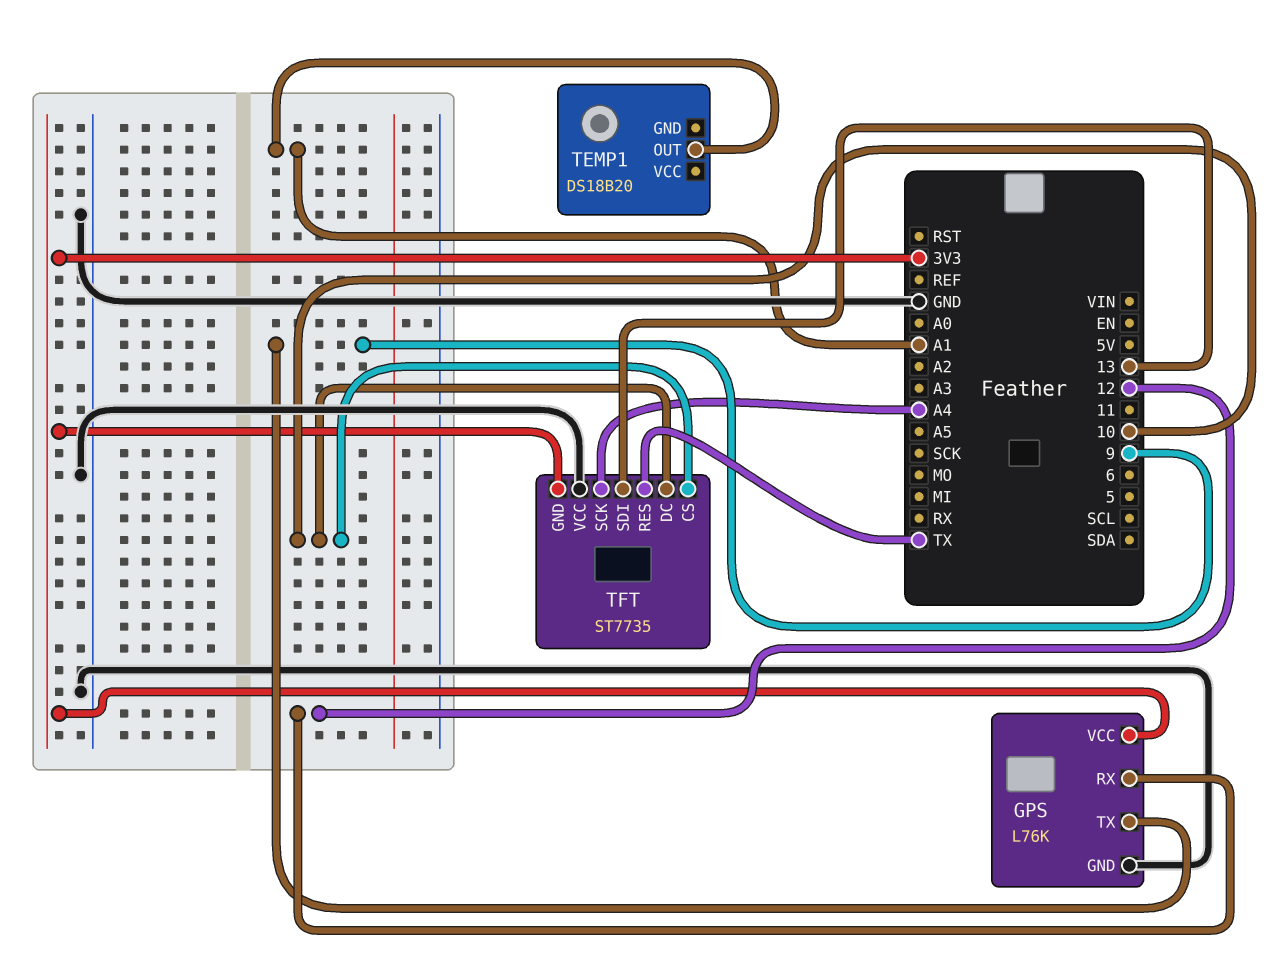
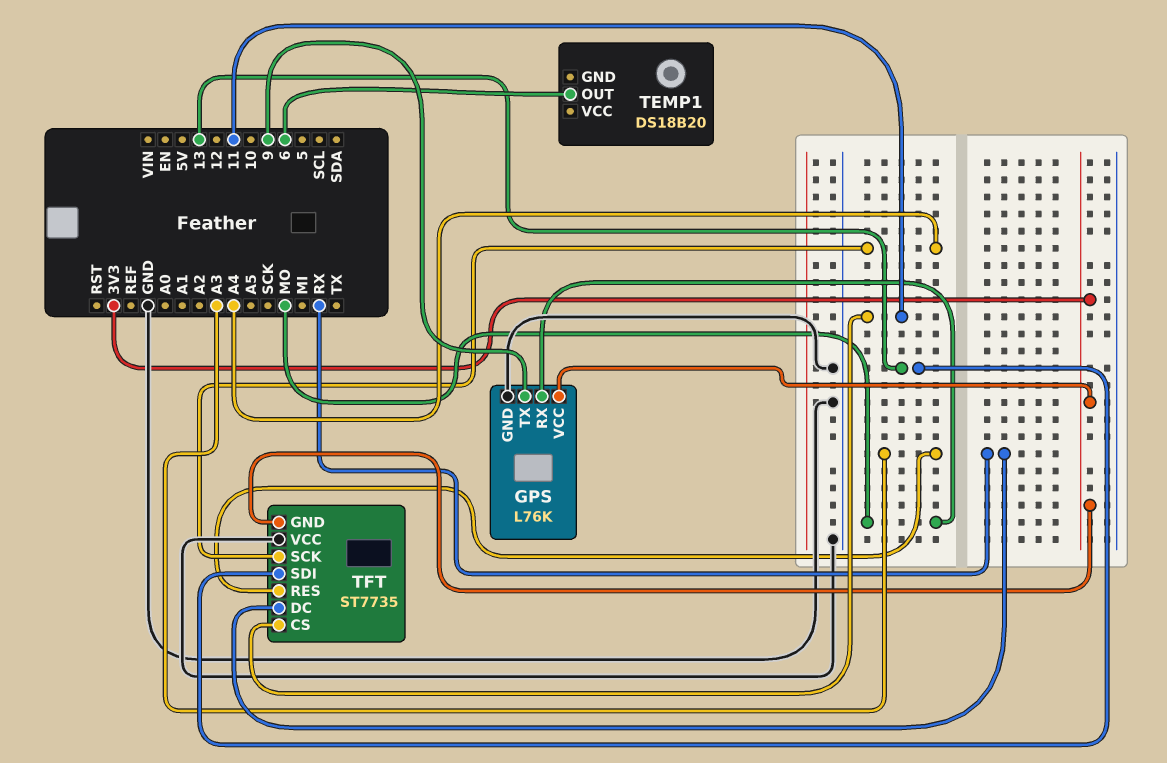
GPS pin RX: 12 -> MO
TEMP1 pin OUT: A1 -> 6
TFT pin CS: 10 -> 11
TFT pin DC: 10 -> RX
TFT pin RES: TX -> A3

